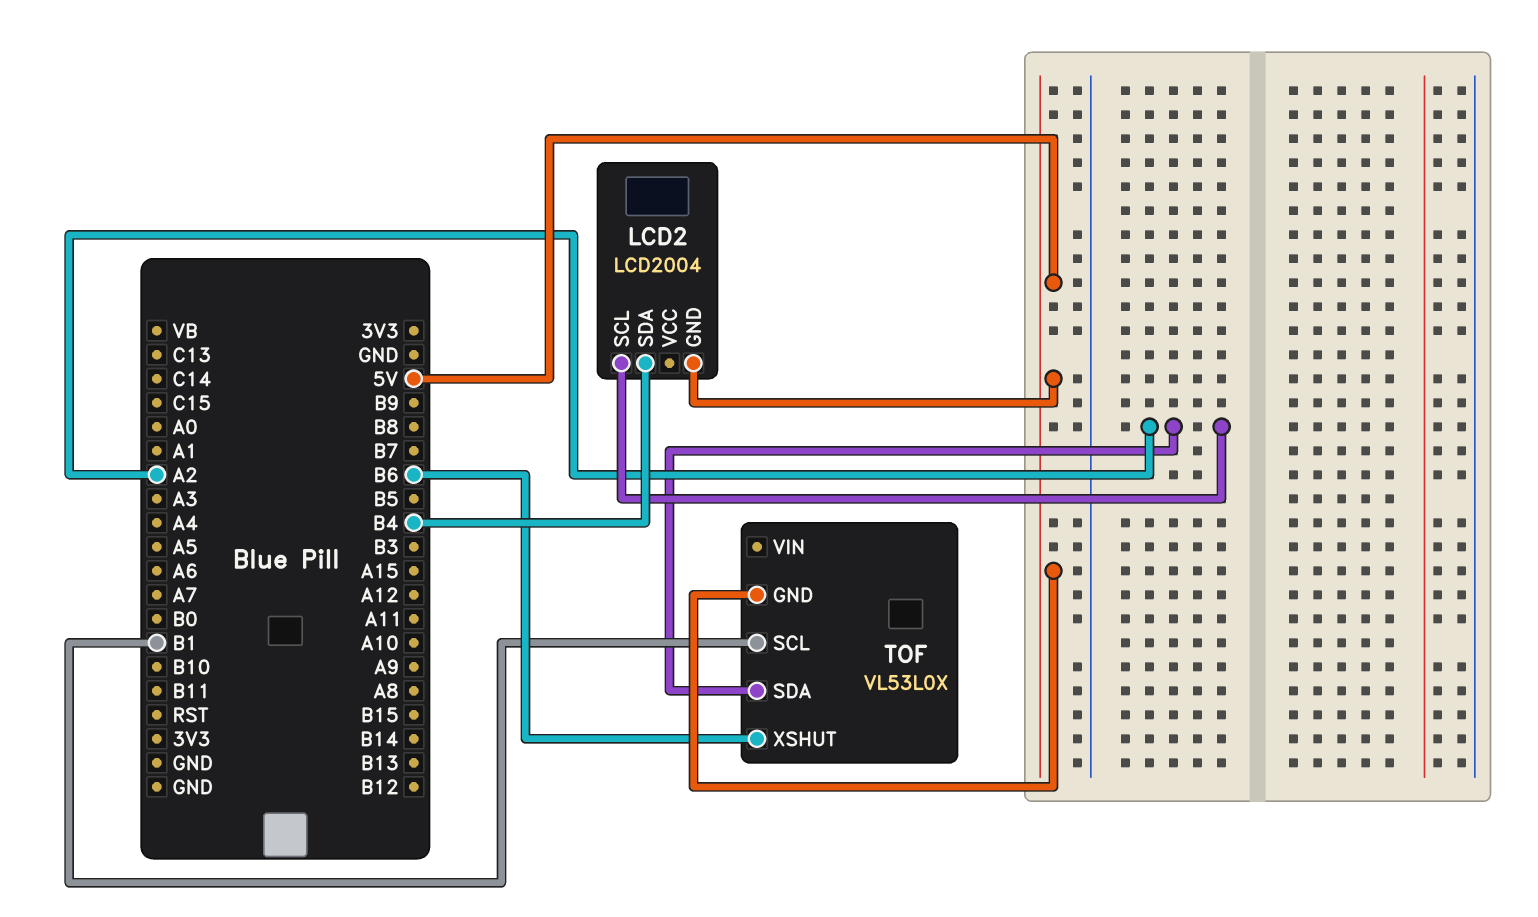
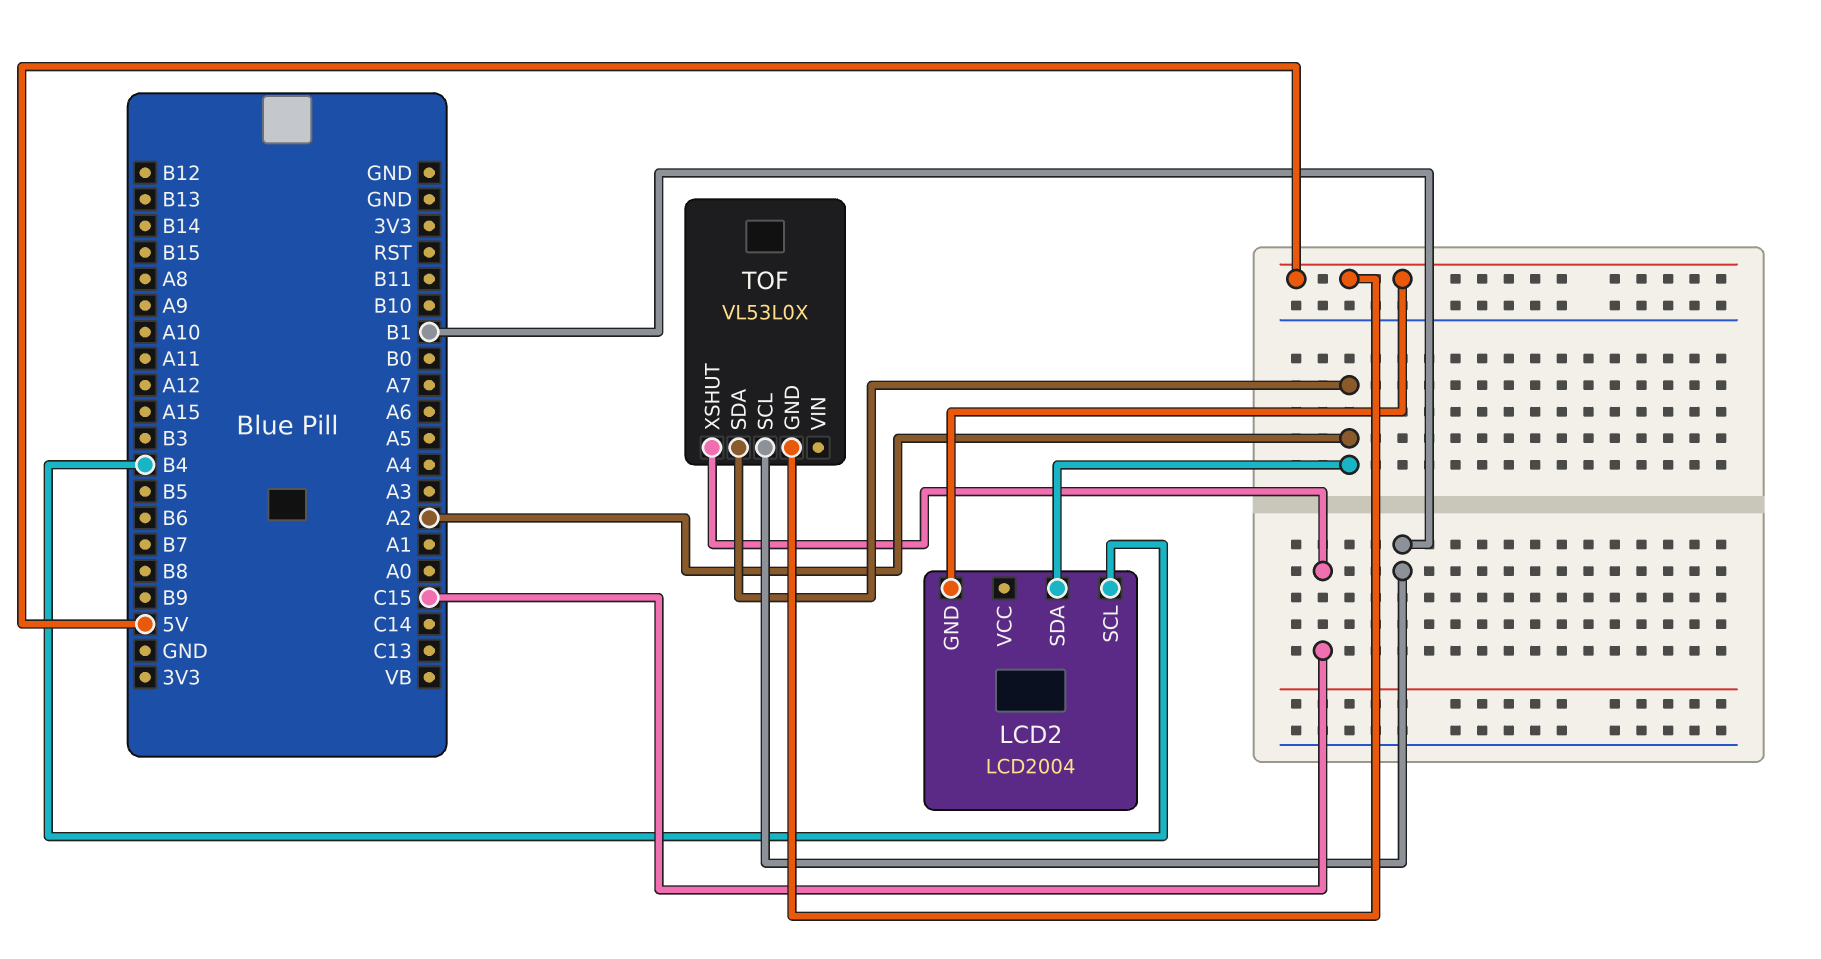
LCD2 pin SCL: A2 -> B4
LCD2 pin SDA: B4 -> A2
TOF pin XSHUT: B6 -> C15

